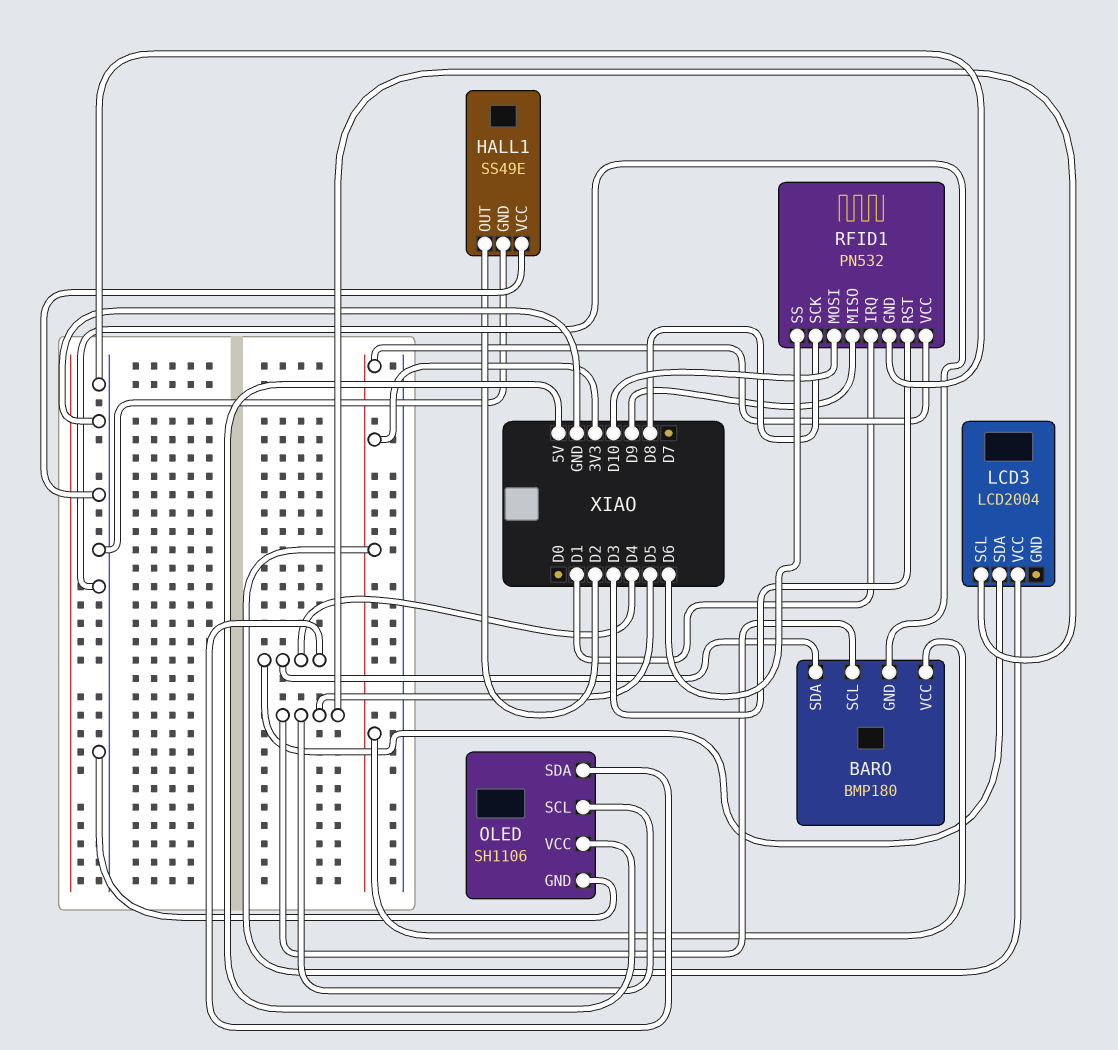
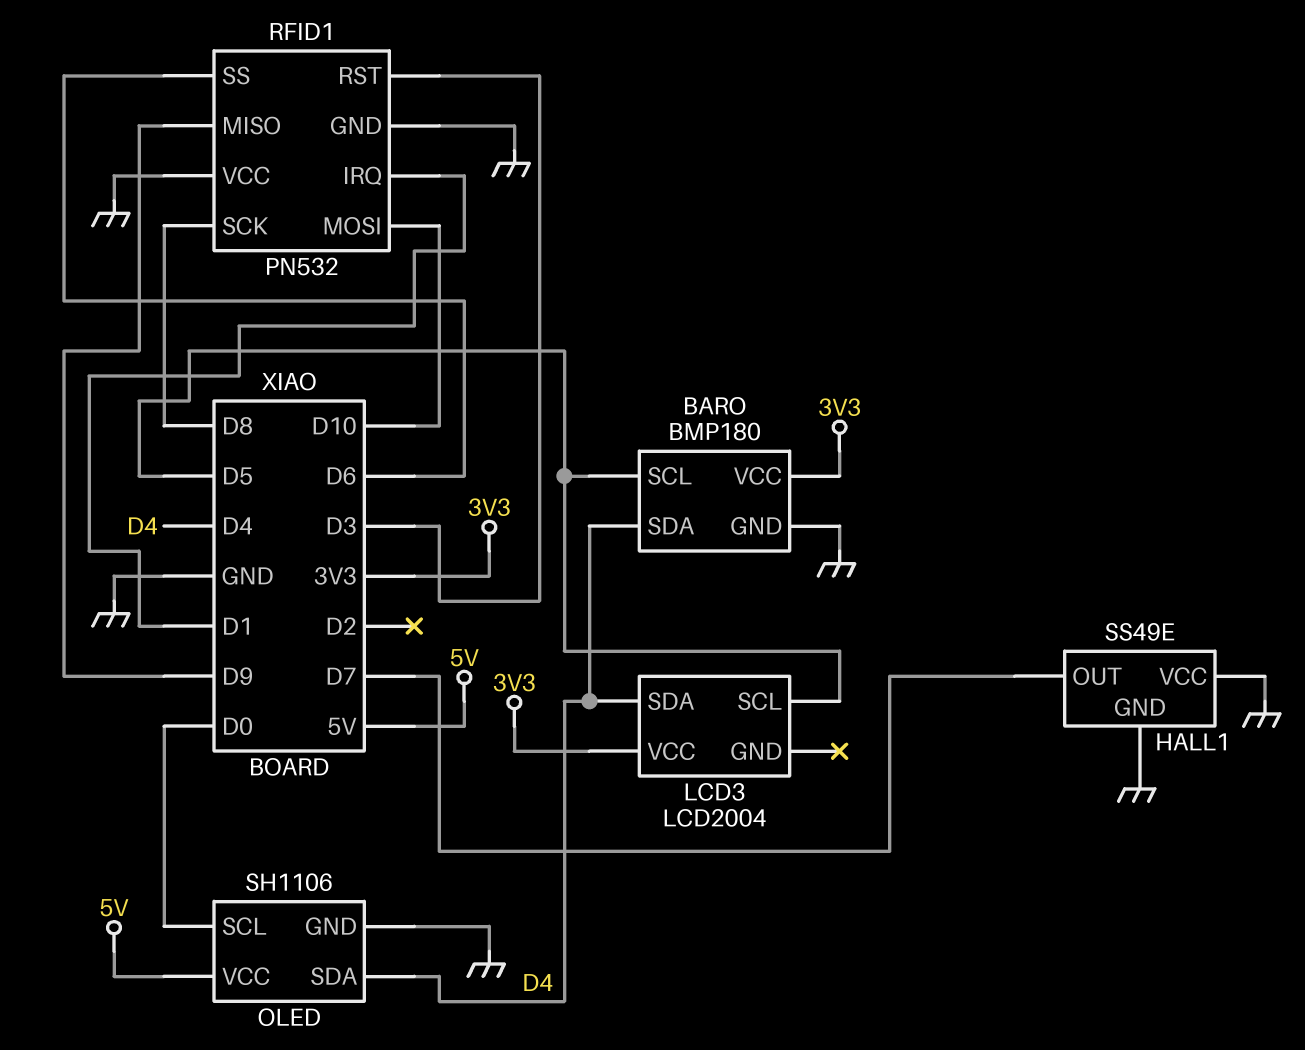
HALL1 pin OUT: D2 -> D7
OLED pin SCL: D5 -> D0
RFID1 pin VCC: 3V3 -> GND

